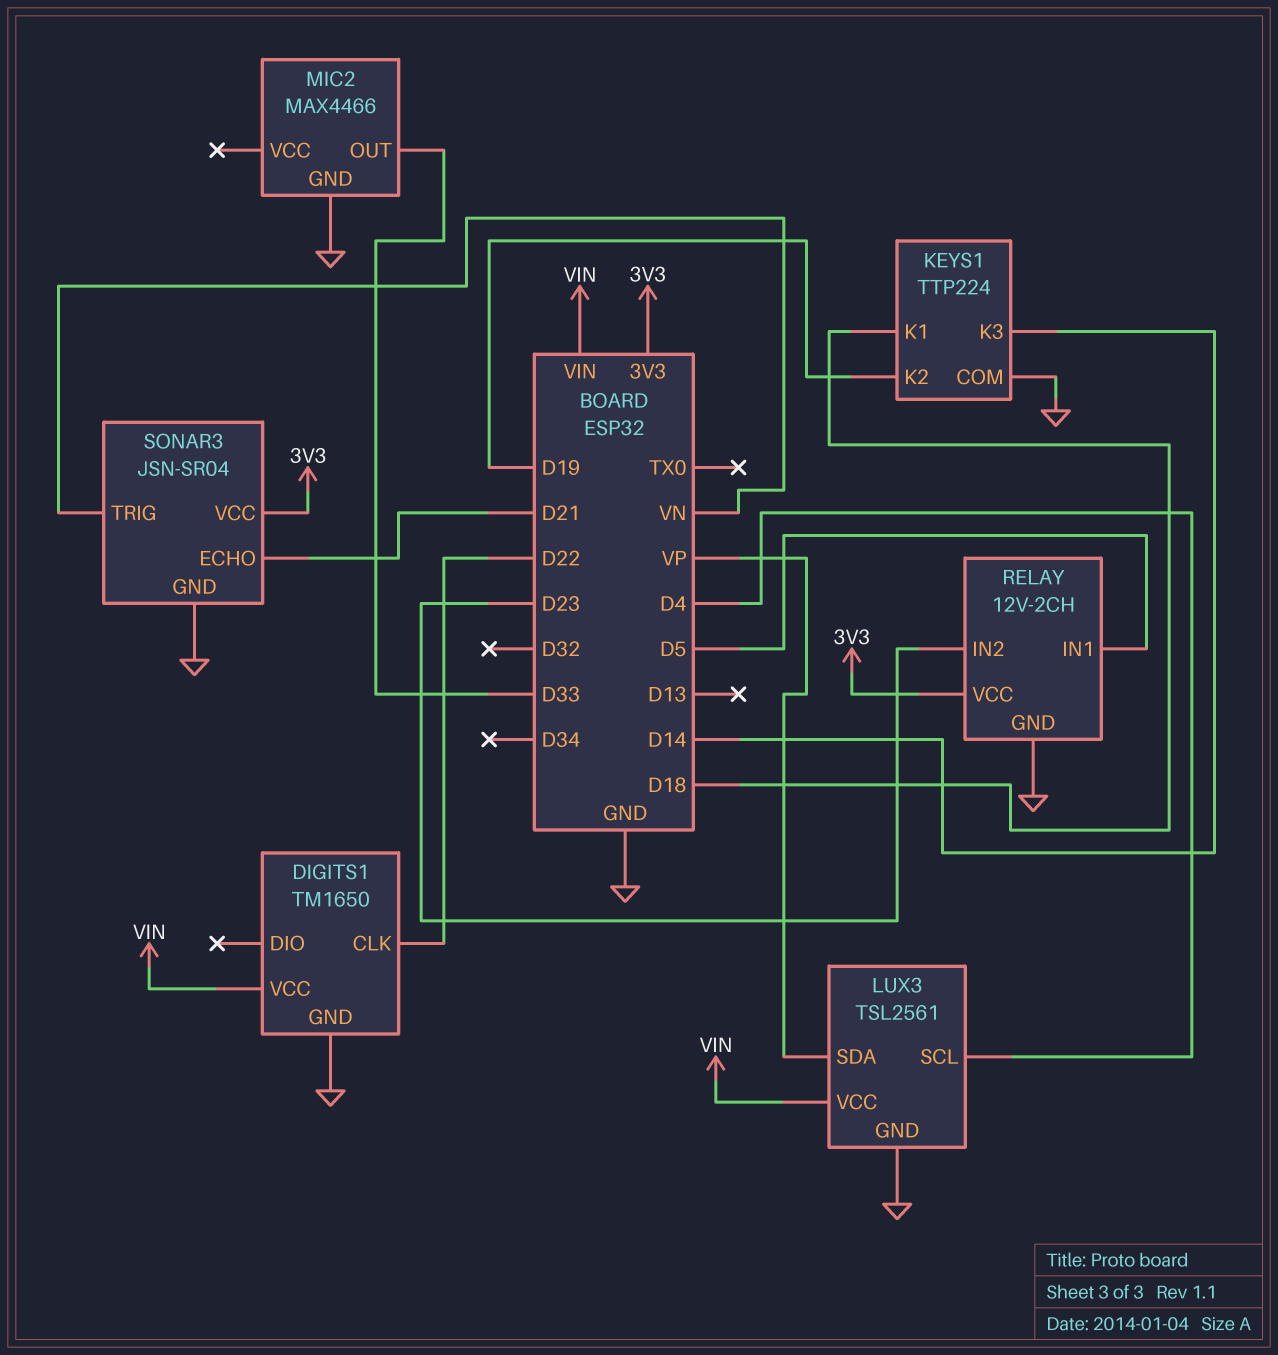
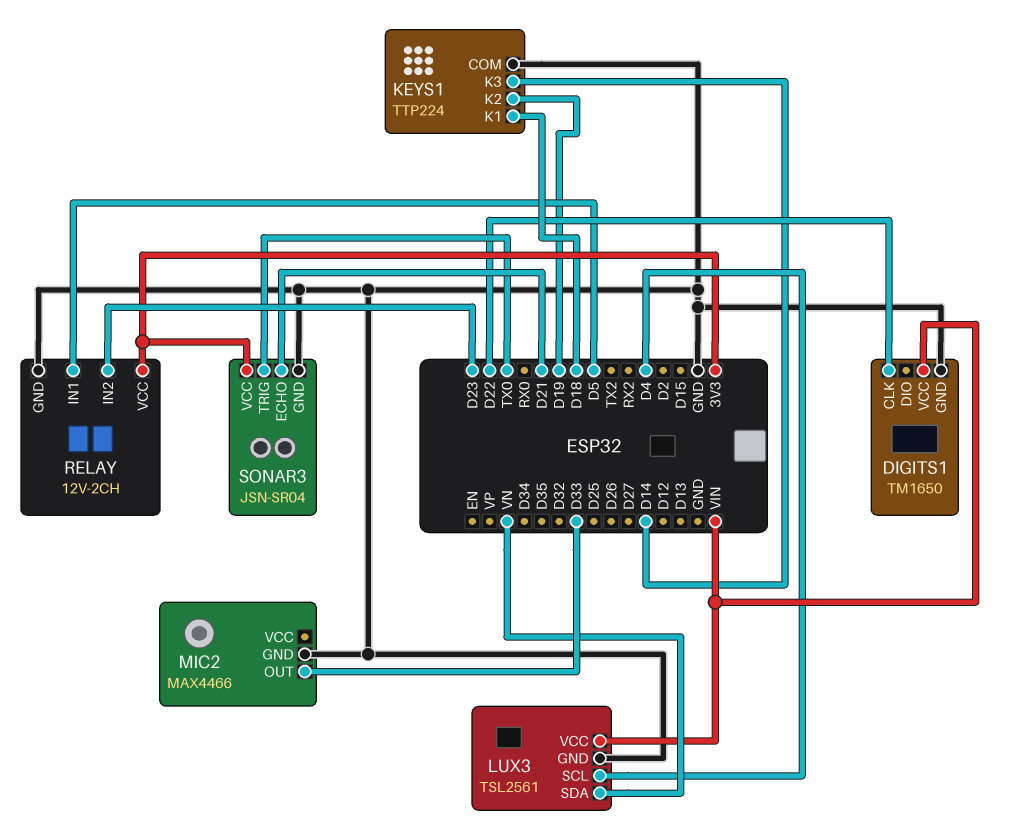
LUX3 pin SDA: VP -> VN
SONAR3 pin TRIG: VN -> TX0

